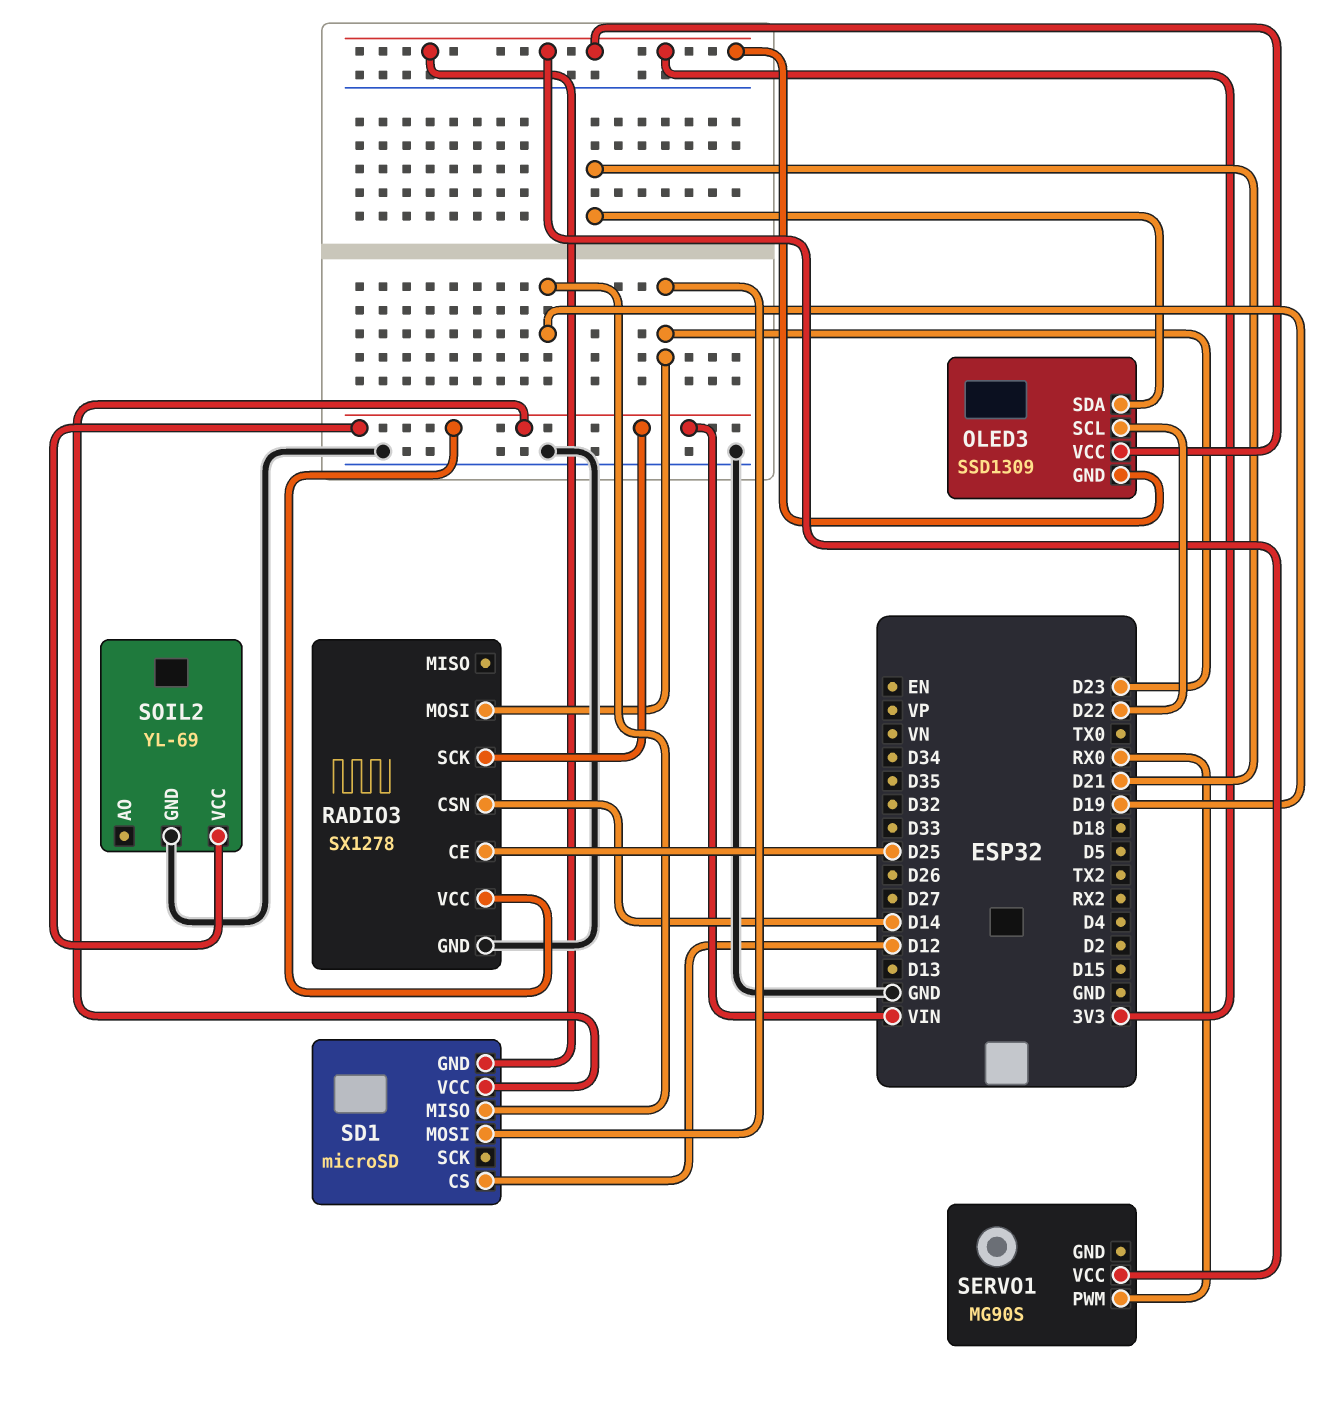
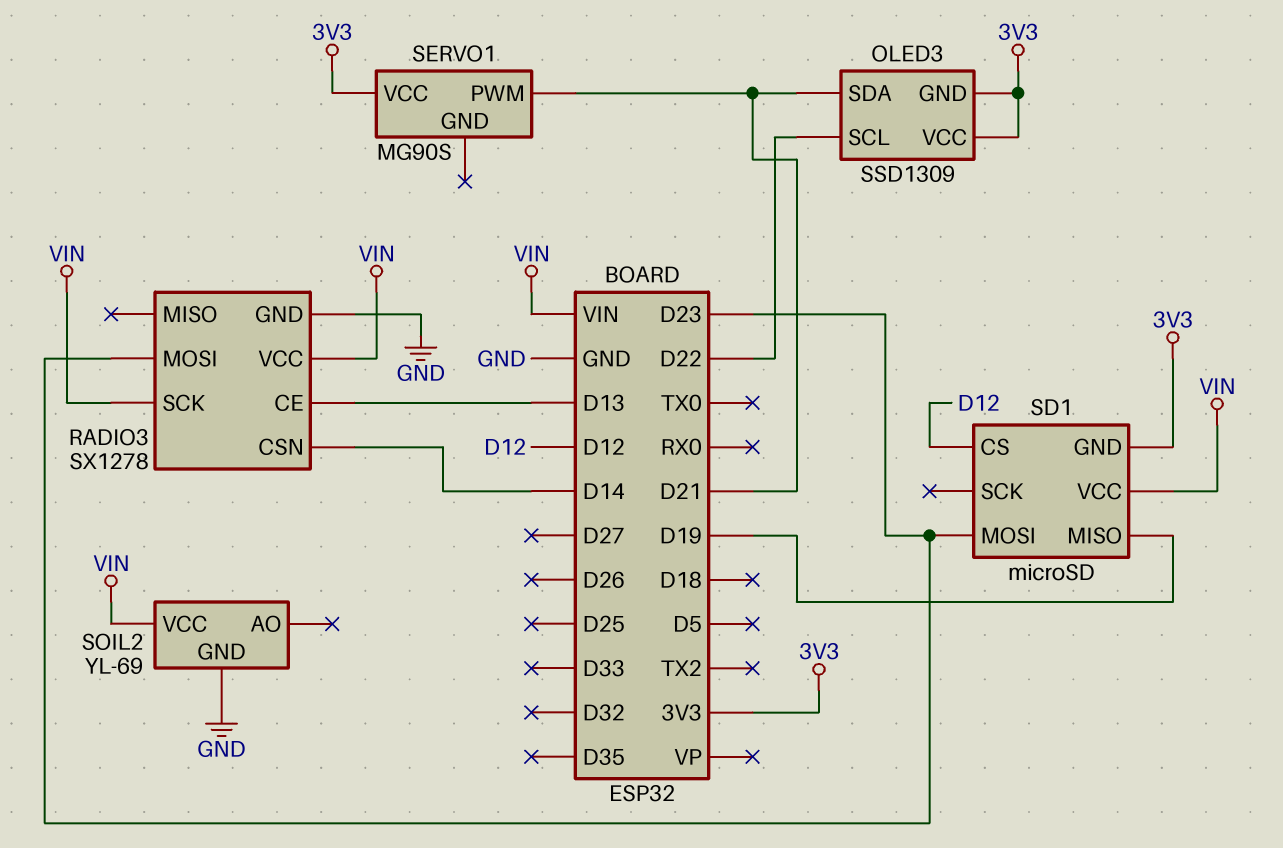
RADIO3 pin CE: D25 -> D13
SERVO1 pin PWM: RX0 -> D21

